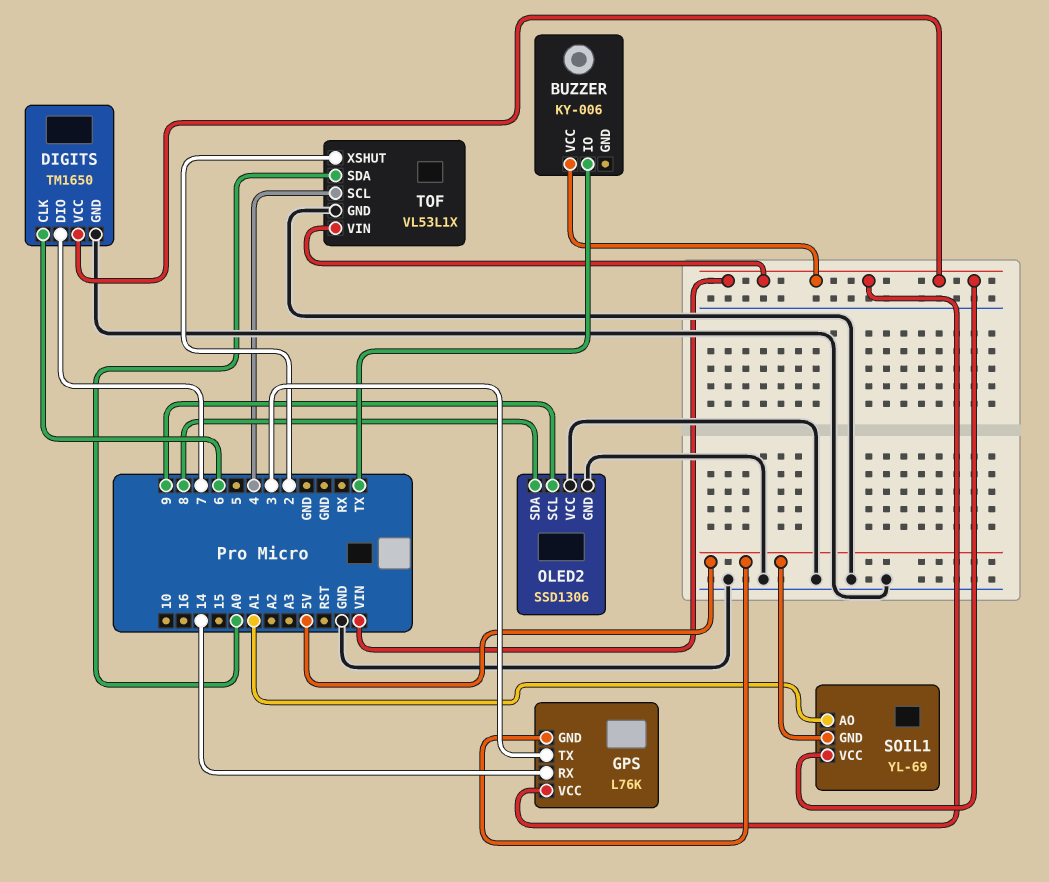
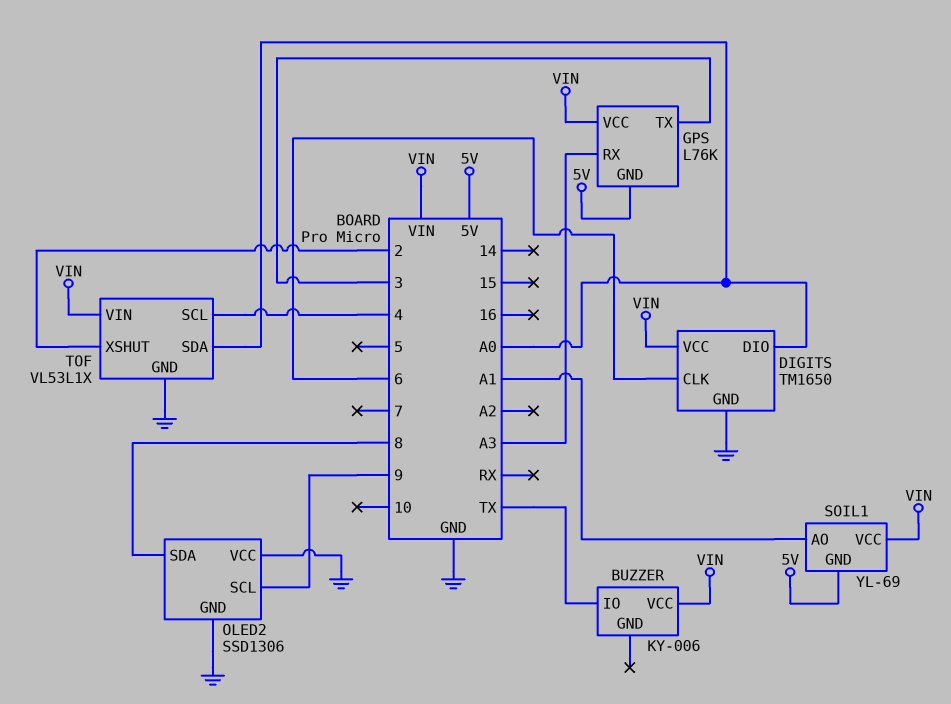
DIGITS pin DIO: 7 -> A0
GPS pin RX: 14 -> A3

